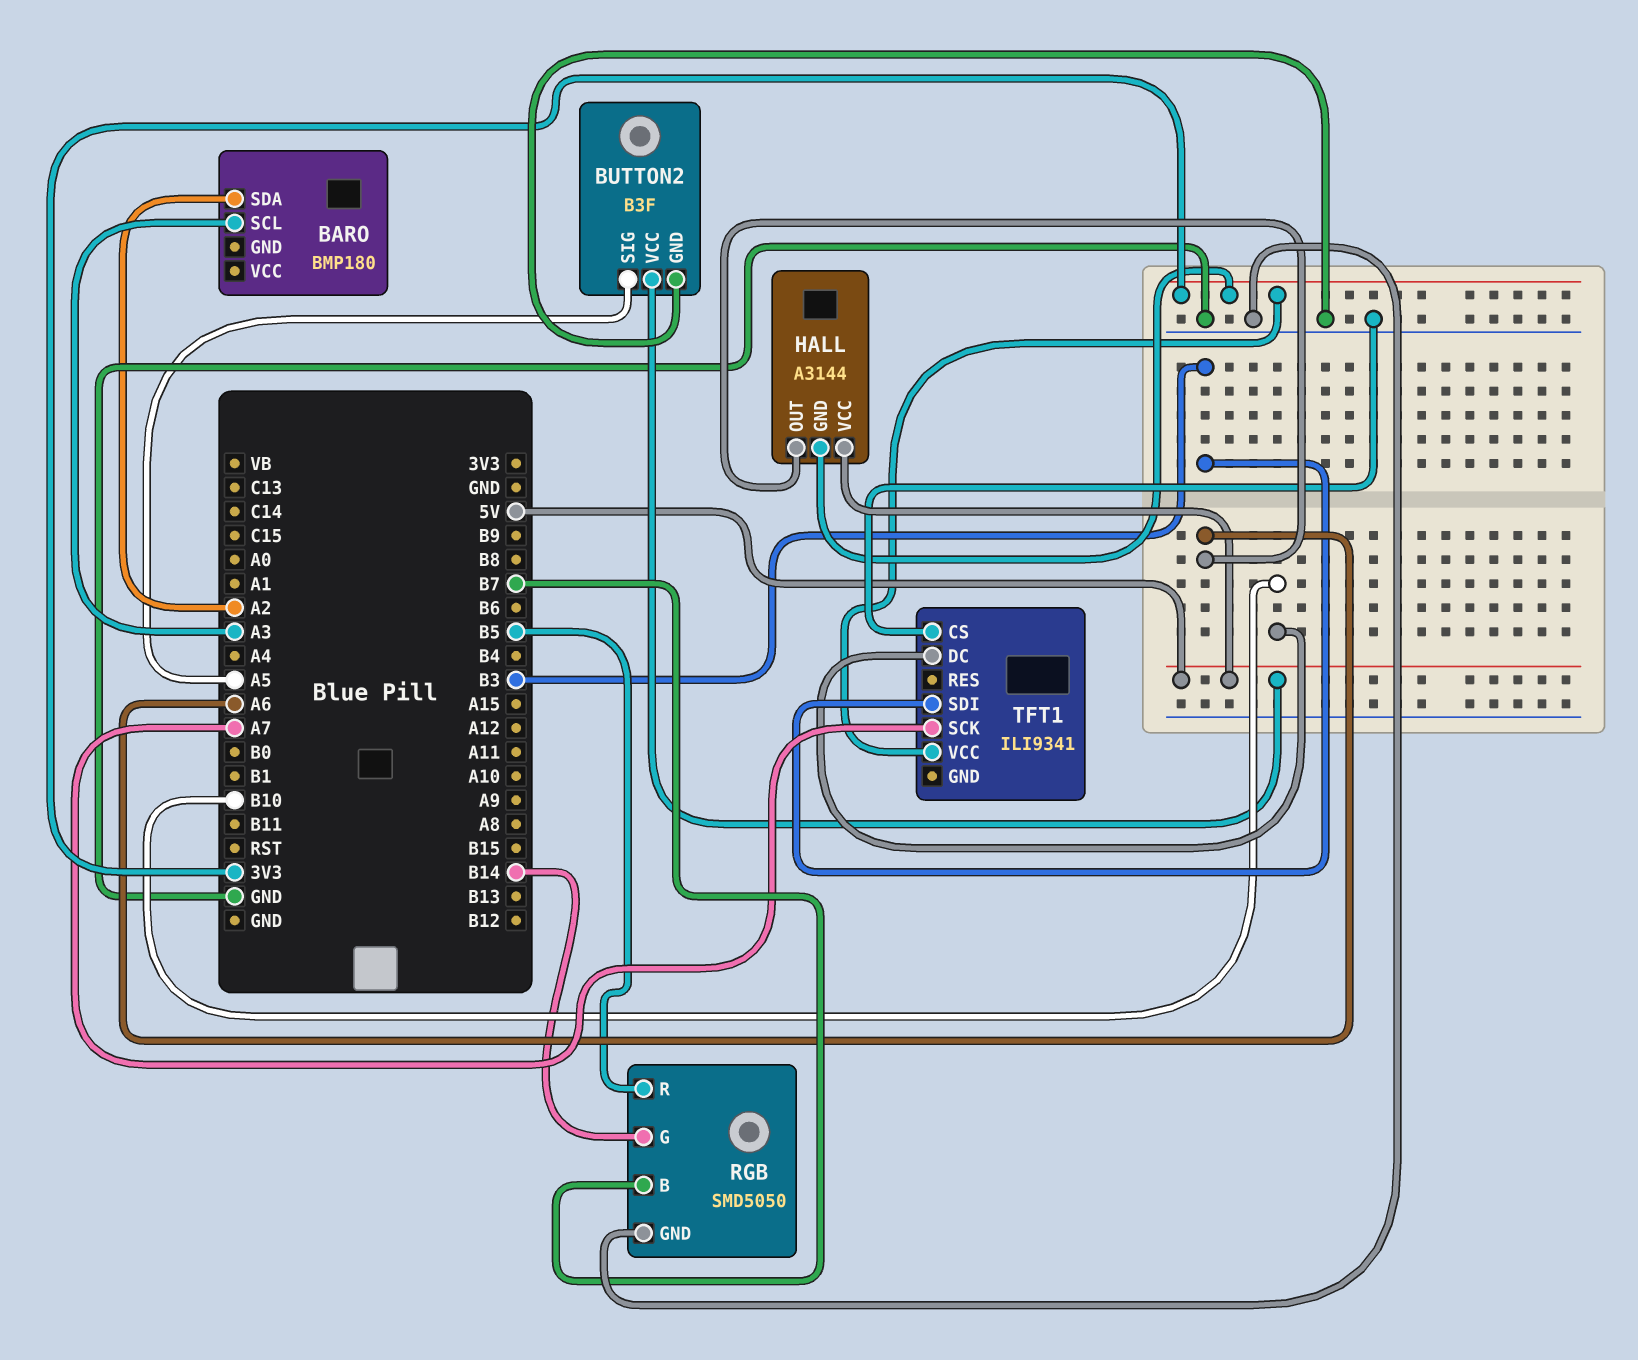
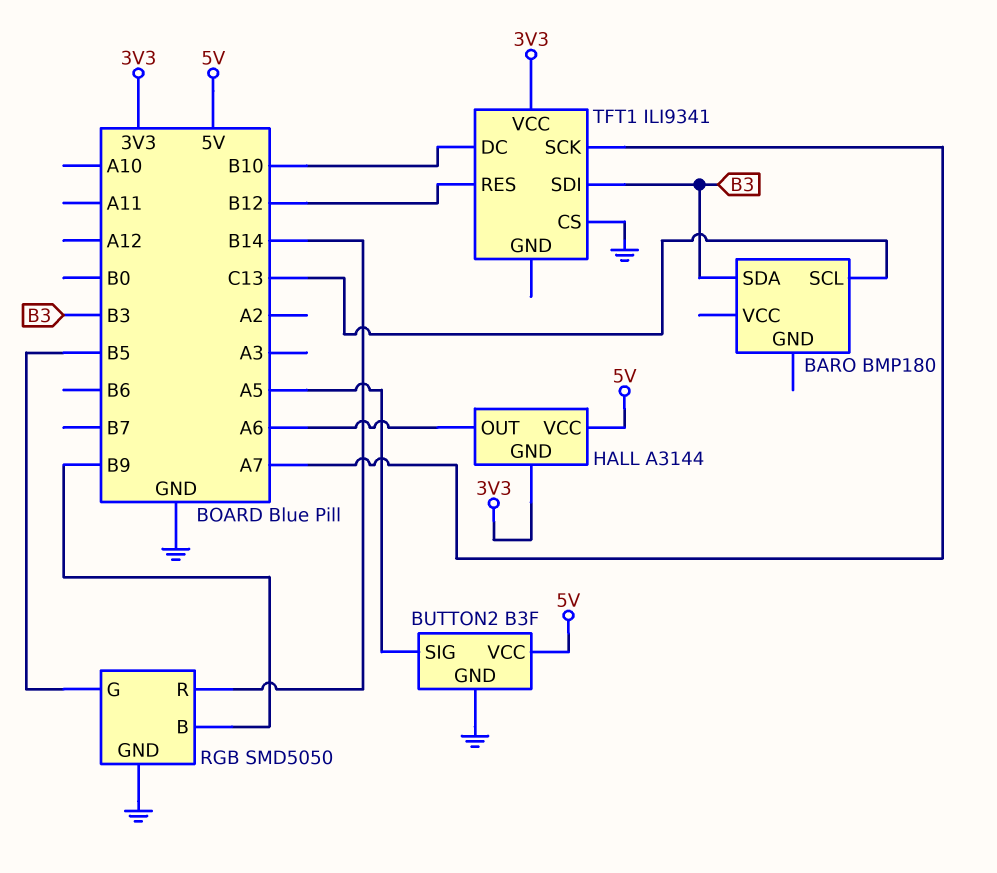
BARO pin SCL: A3 -> C13
BARO pin SDA: A2 -> B3
RGB pin B: B7 -> B9
RGB pin G: B14 -> B5
RGB pin R: B5 -> B14
TFT1 pin RES: none -> B12

